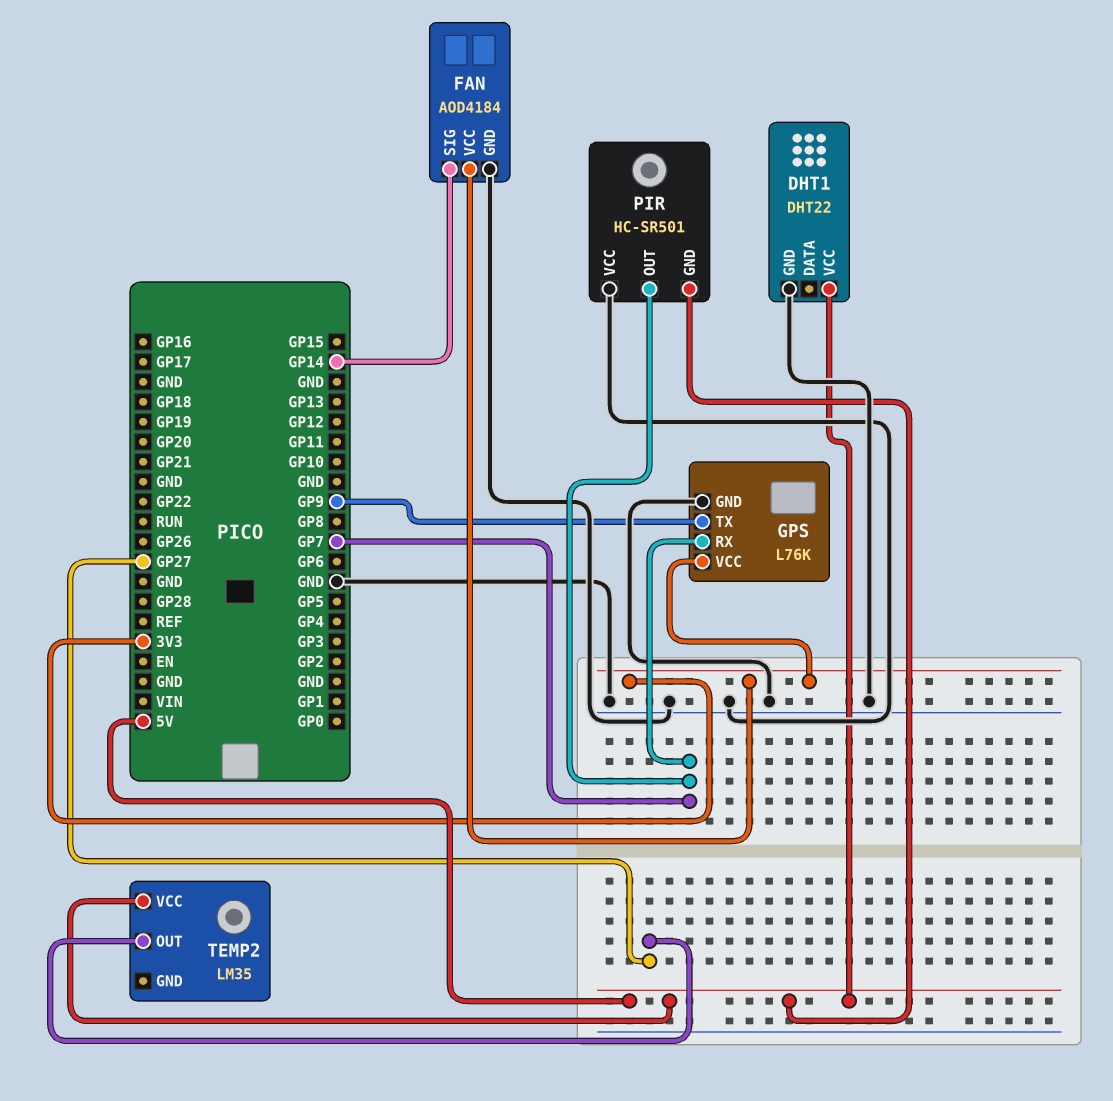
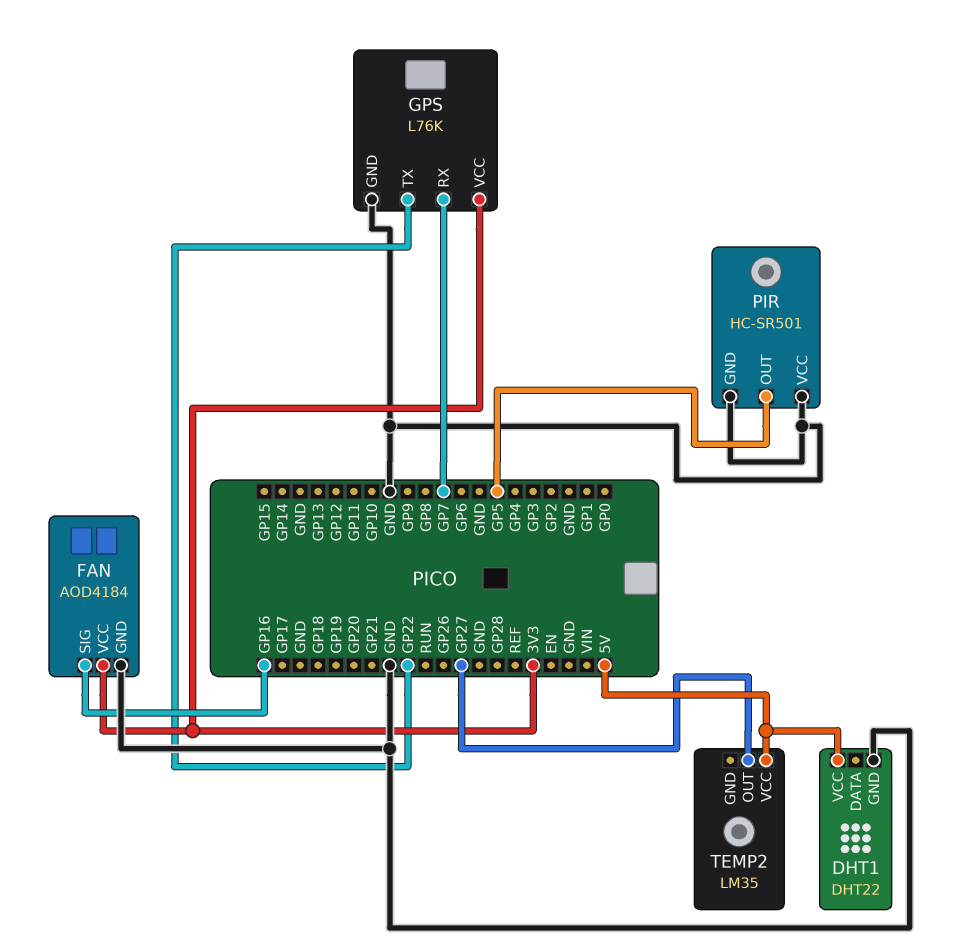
FAN pin SIG: GP14 -> GP16
GPS pin TX: GP9 -> GP22
PIR pin GND: 5V -> GND
PIR pin OUT: GP7 -> GP5

